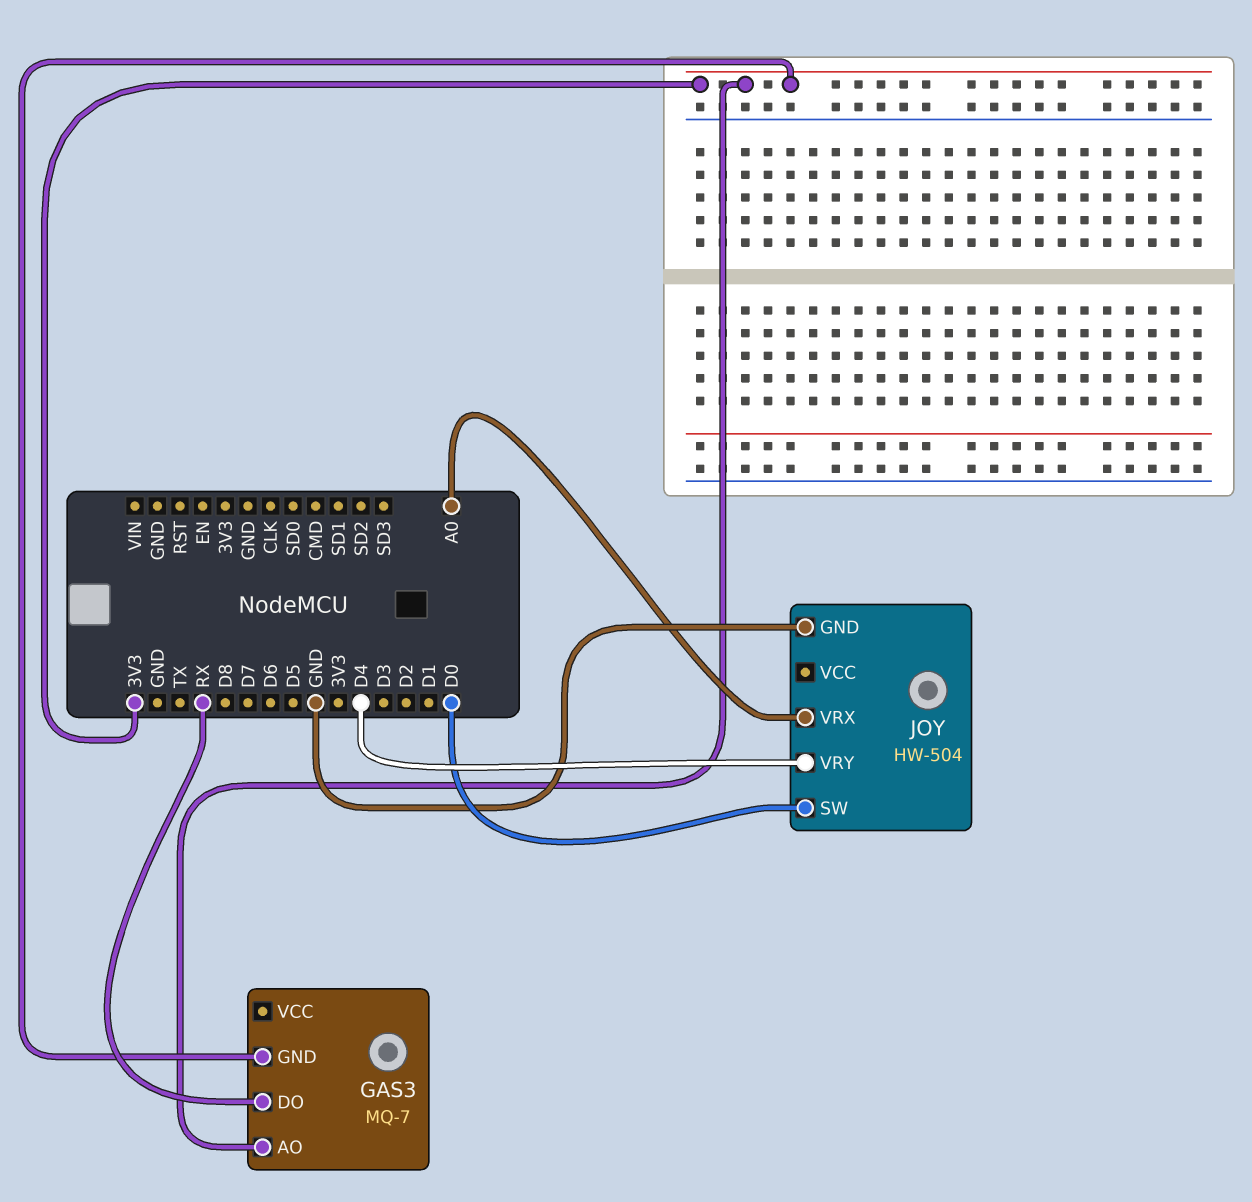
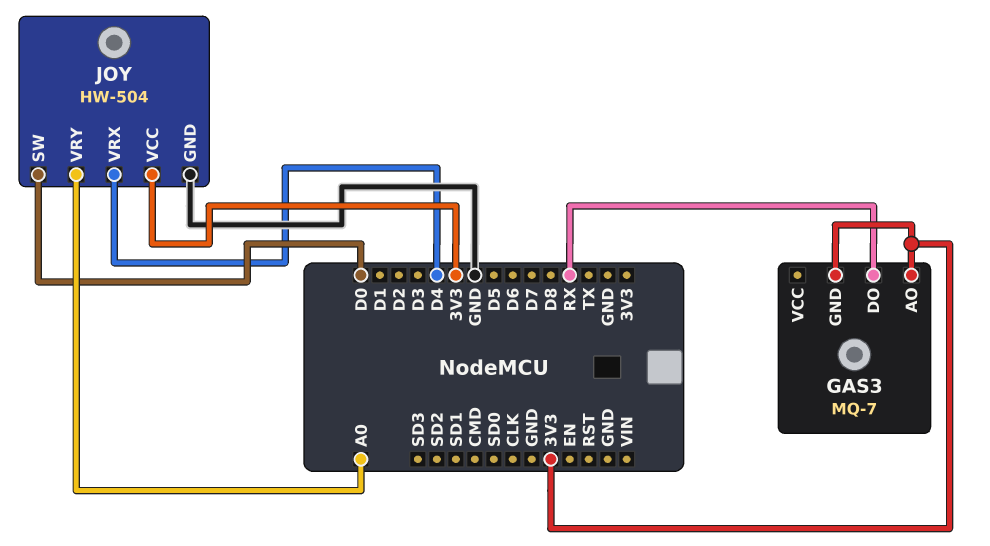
JOY pin VCC: none -> 3V3
JOY pin VRX: A0 -> D4
JOY pin VRY: D4 -> A0

